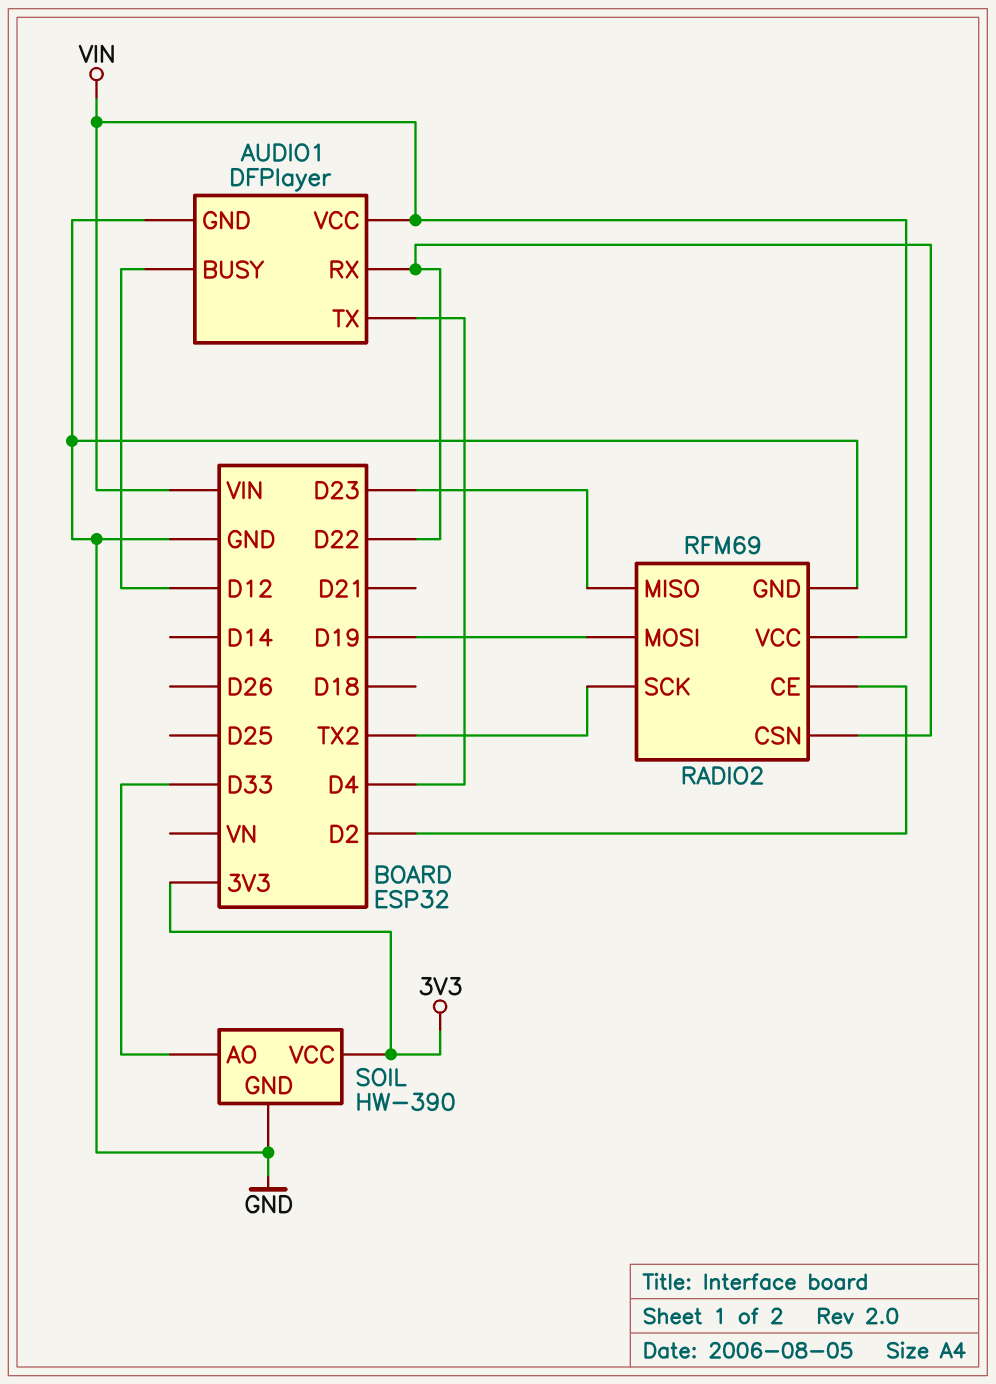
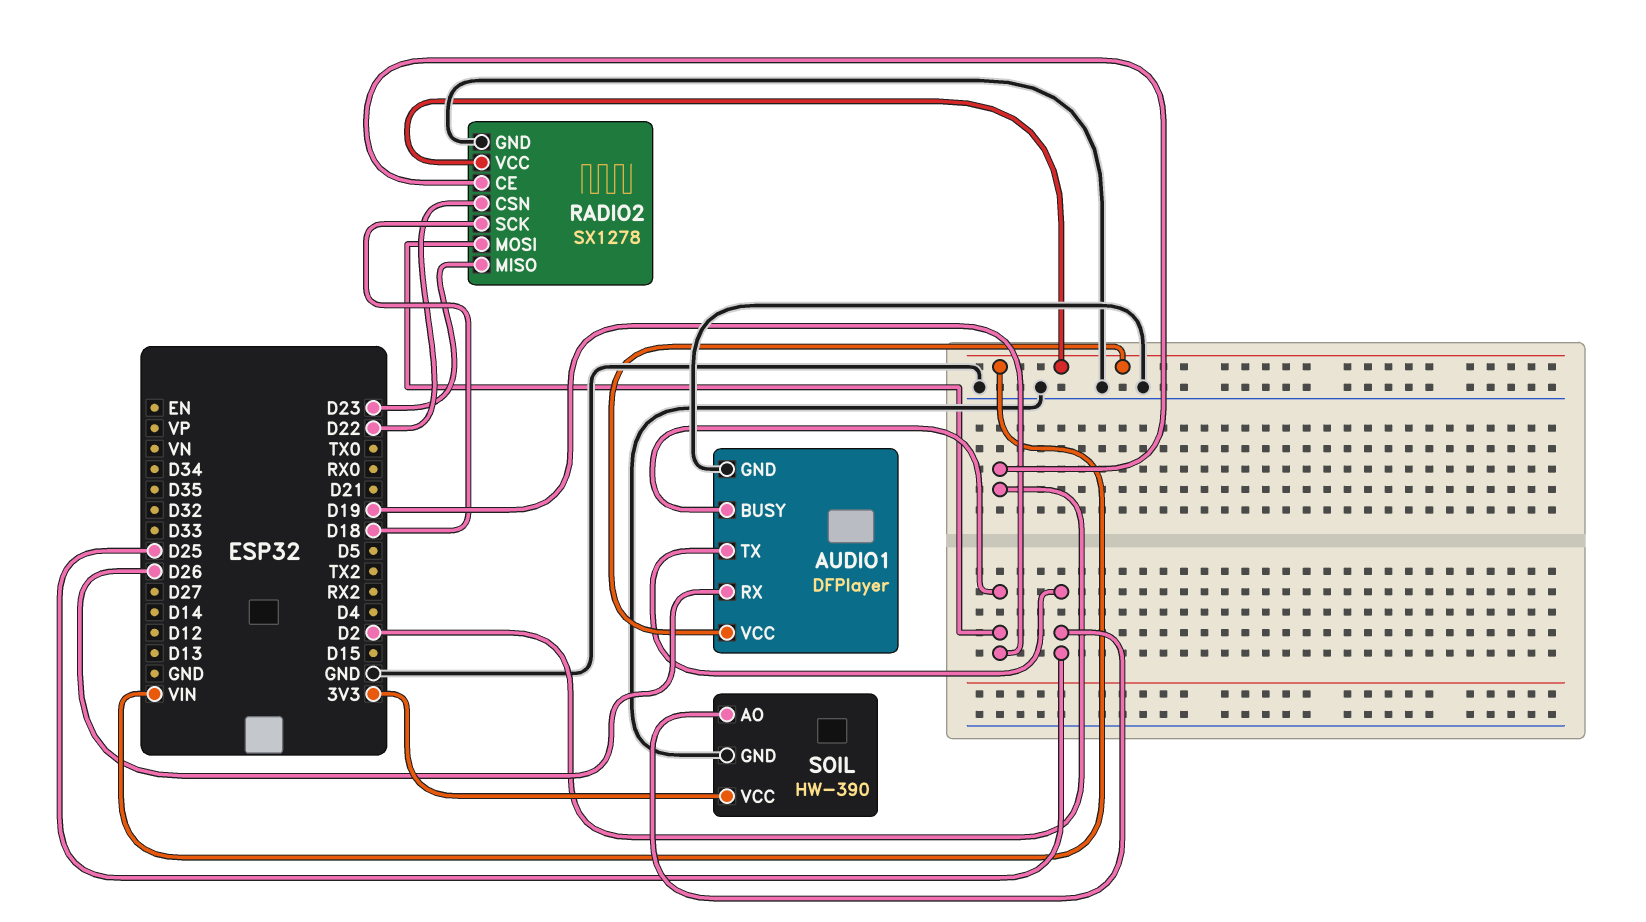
AUDIO1 pin BUSY: D12 -> D19
AUDIO1 pin RX: D22 -> D26
AUDIO1 pin TX: D4 -> D25
RADIO2: RFM69 -> SX1278
RADIO2 pin SCK: TX2 -> D18
SOIL pin AO: D33 -> D25

